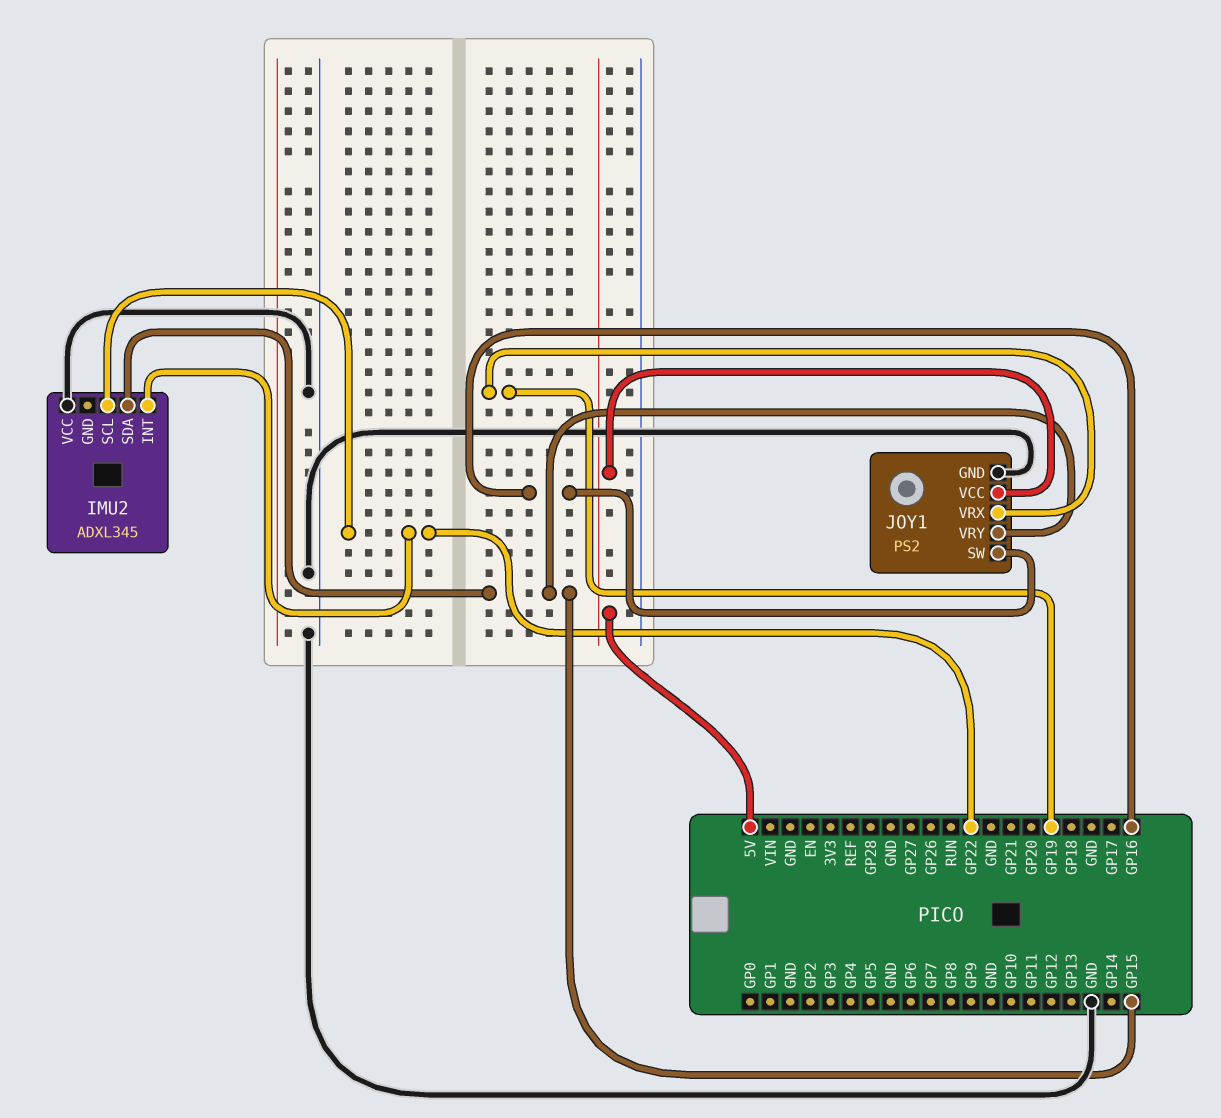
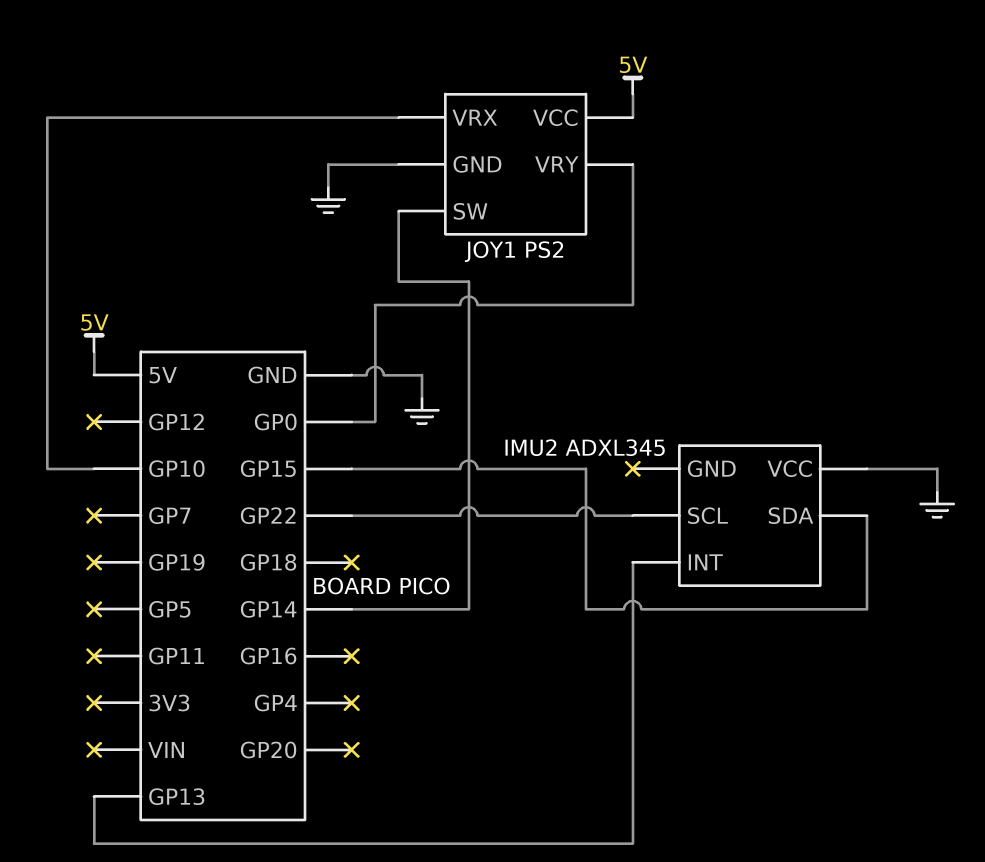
IMU2 pin INT: GP22 -> GP13
JOY1 pin SW: GP16 -> GP14
JOY1 pin VRX: GP19 -> GP10
JOY1 pin VRY: GP15 -> GP0

